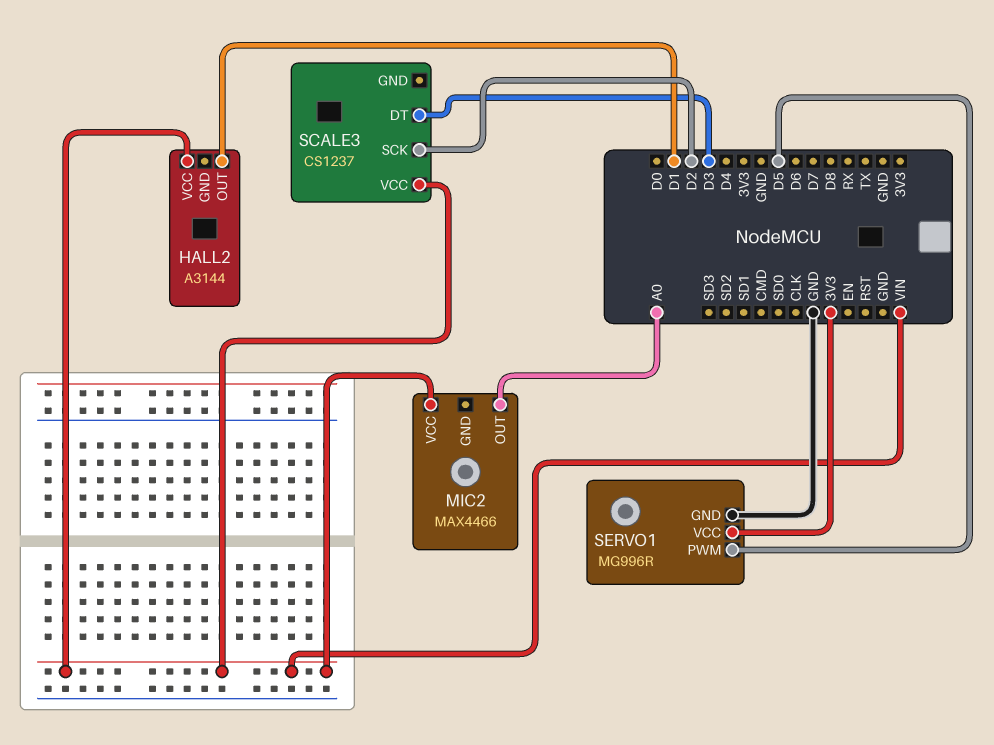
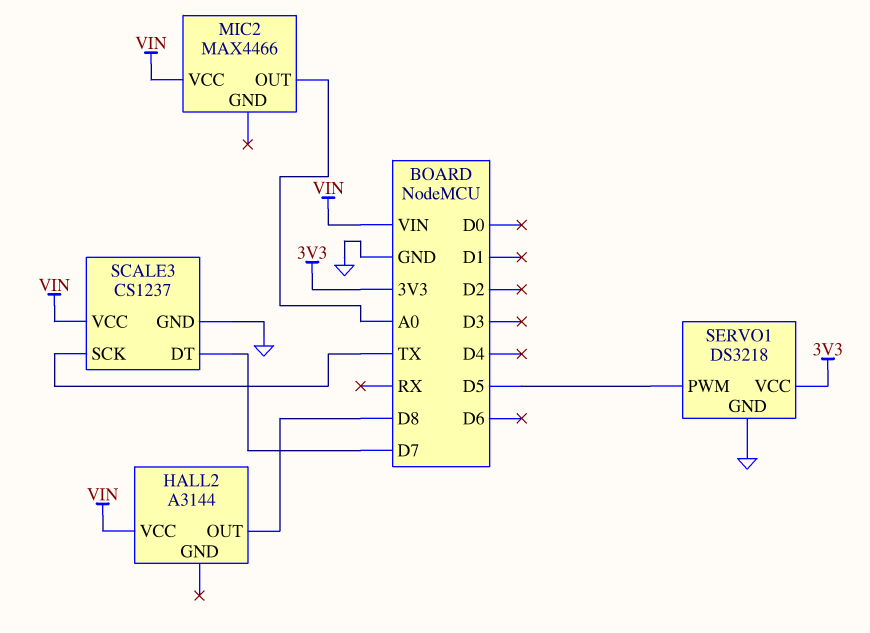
HALL2 pin OUT: D1 -> D8
SCALE3 pin DT: D3 -> D7
SCALE3 pin GND: none -> GND
SCALE3 pin SCK: D2 -> TX
SERVO1: MG996R -> DS3218

